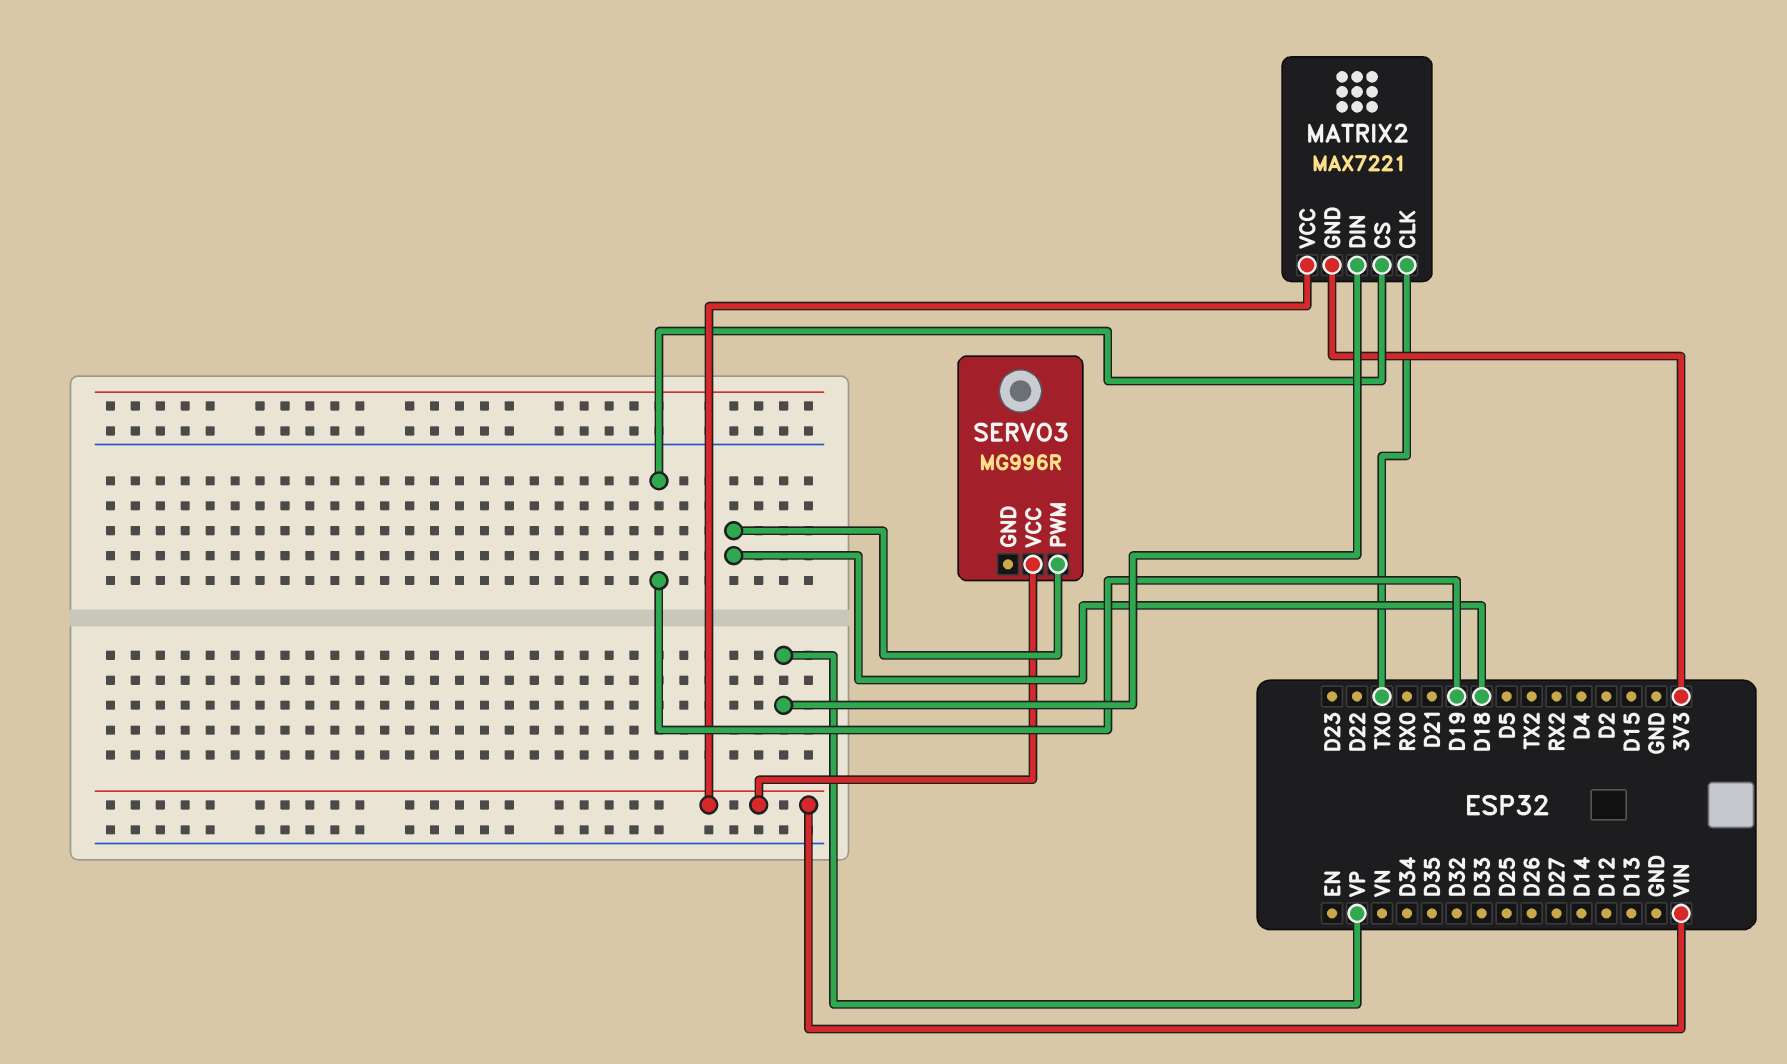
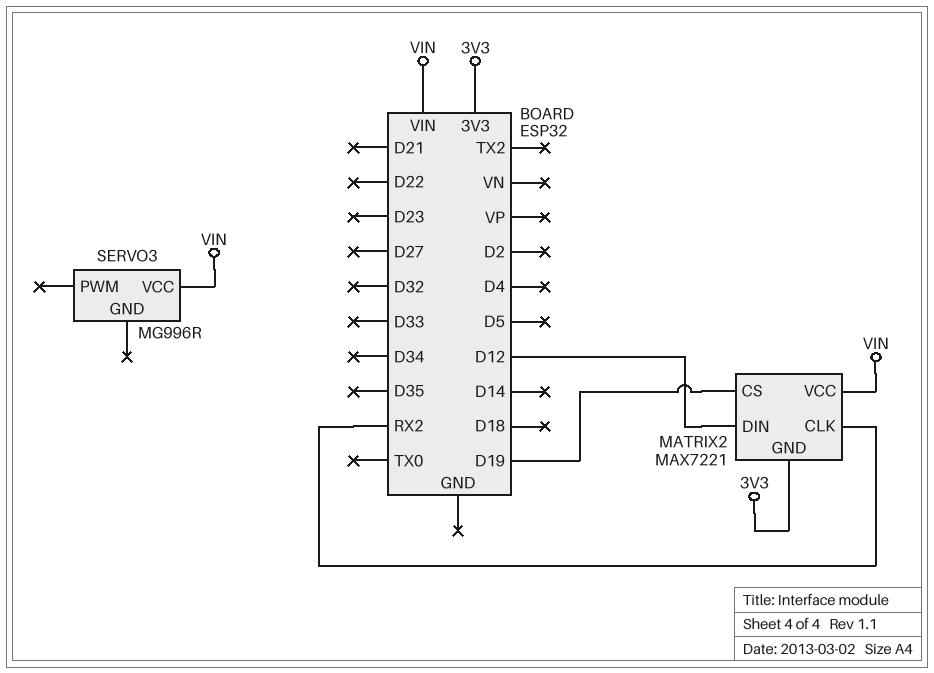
MATRIX2 pin CLK: TX0 -> RX2
MATRIX2 pin DIN: VP -> D12
SERVO3 pin PWM: D18 -> none

